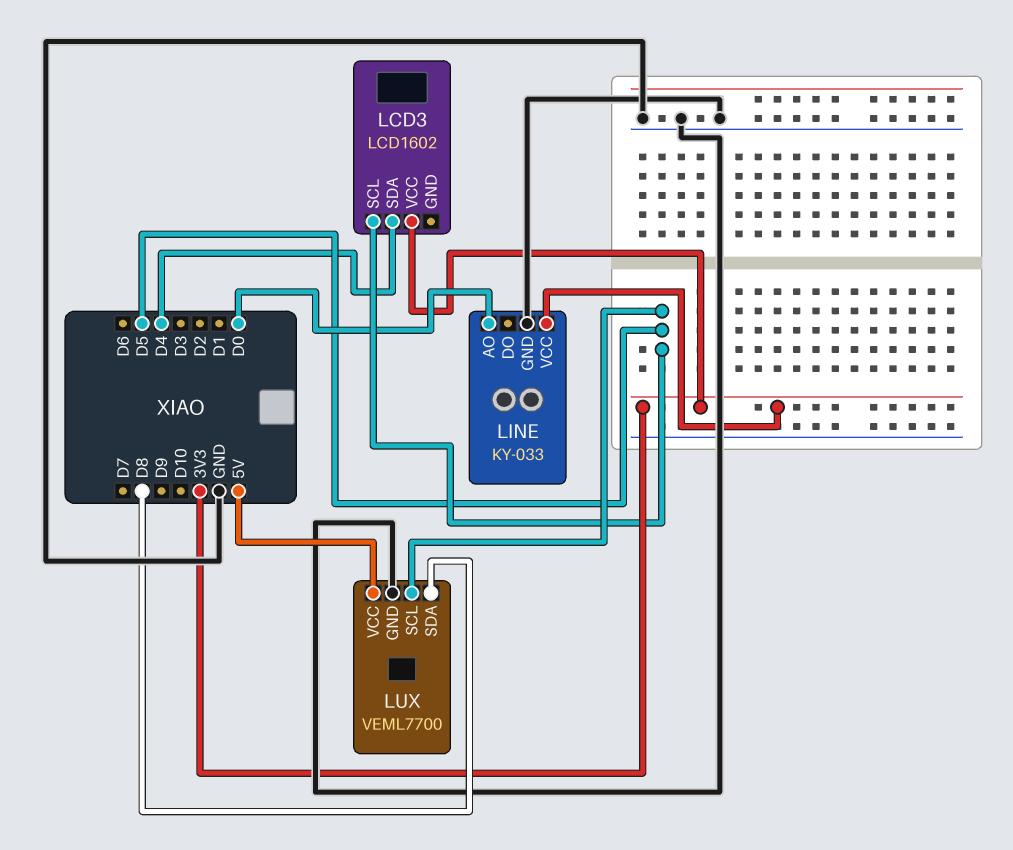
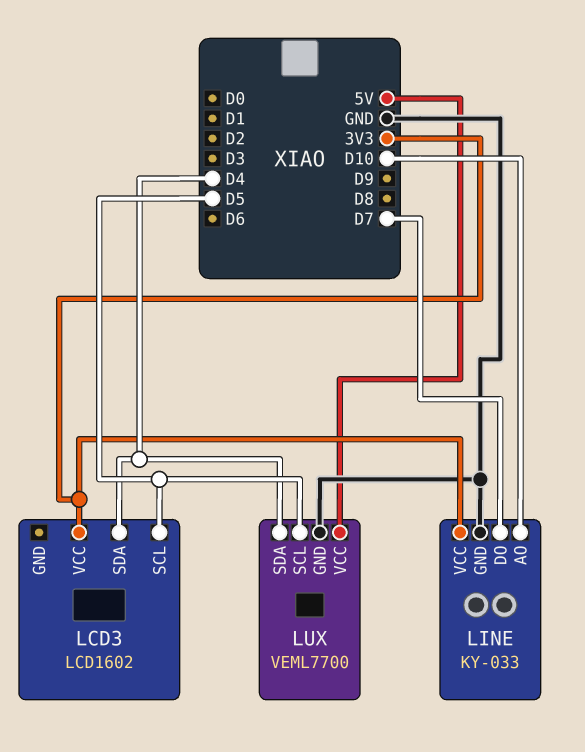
LINE pin AO: D0 -> D10
LINE pin DO: none -> D7
LUX pin SDA: D8 -> D4

